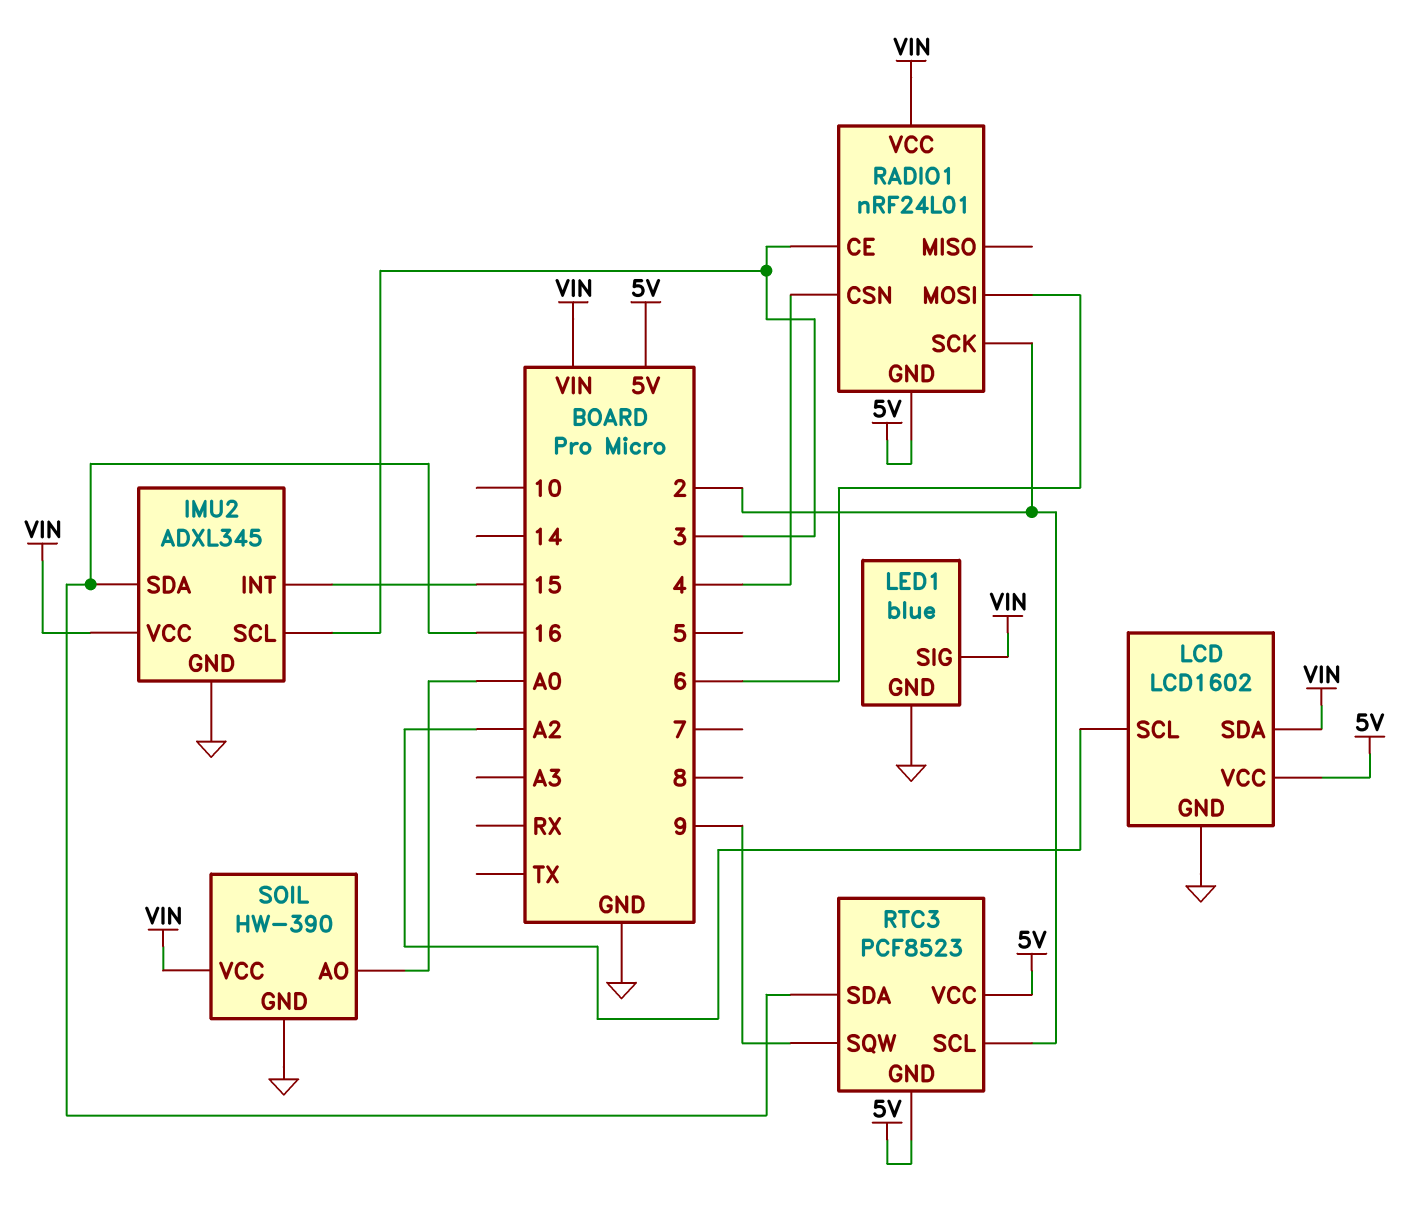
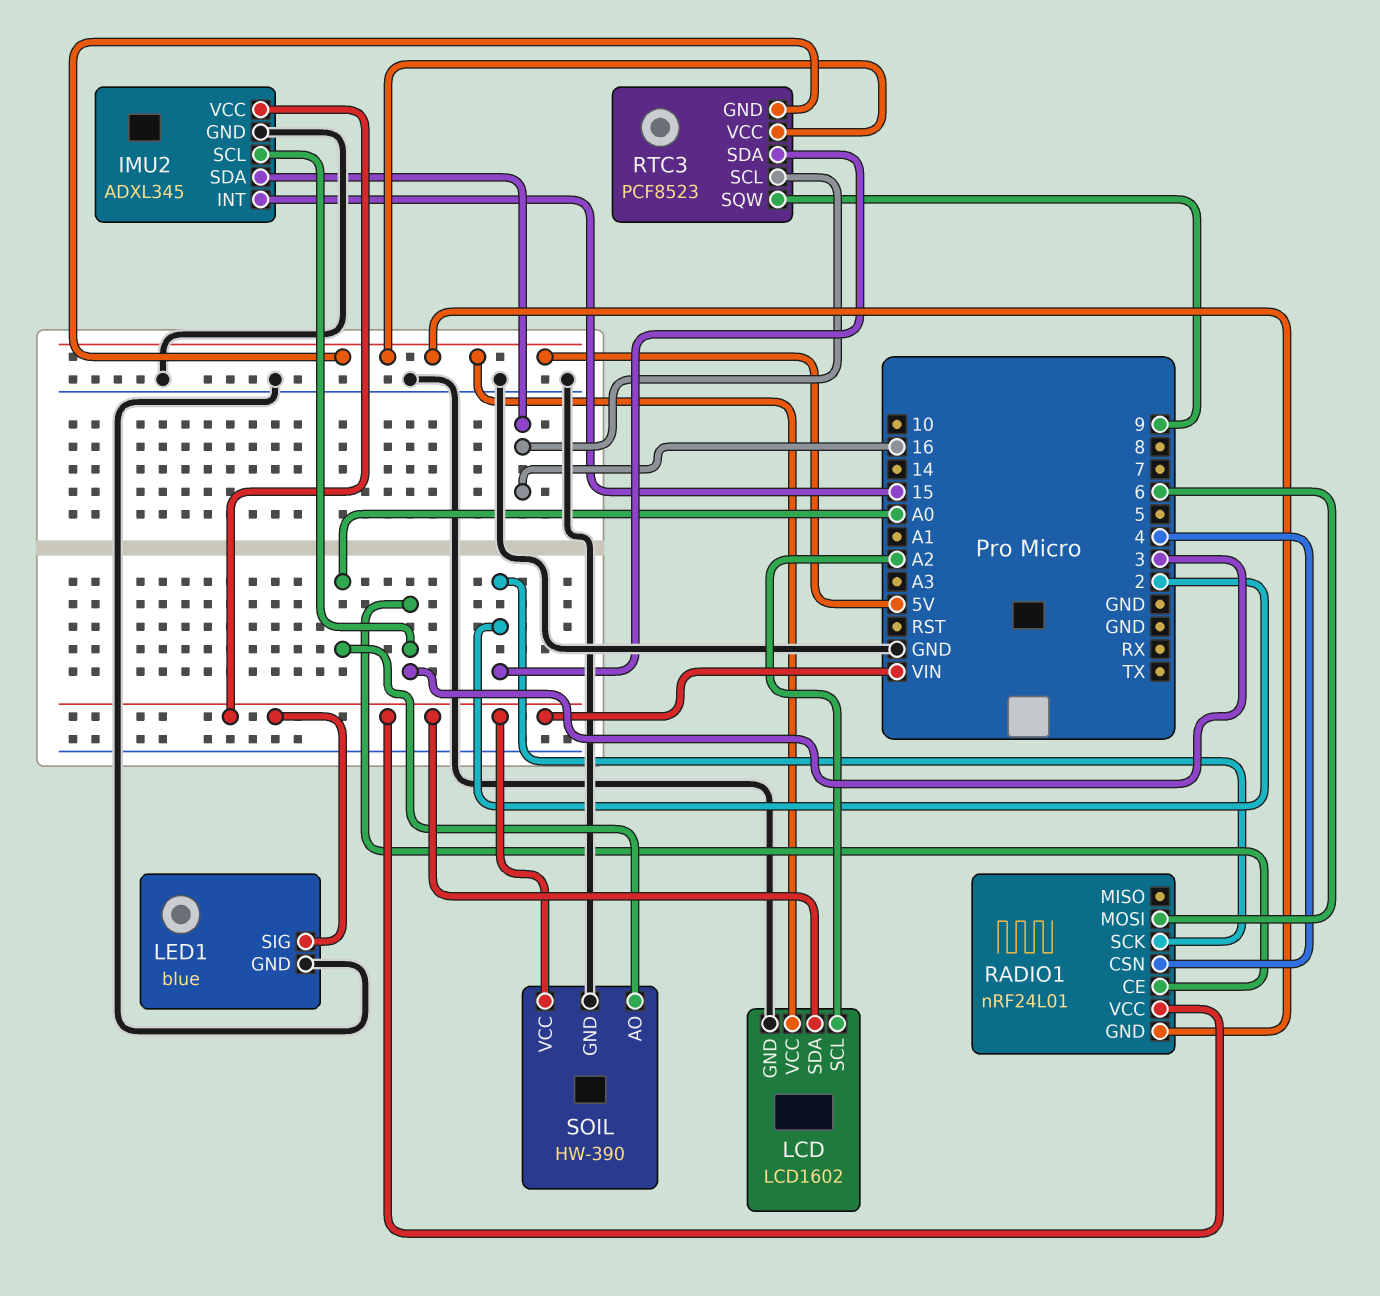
RTC3 pin SCL: 2 -> 16
RTC3 pin SDA: 16 -> 2

